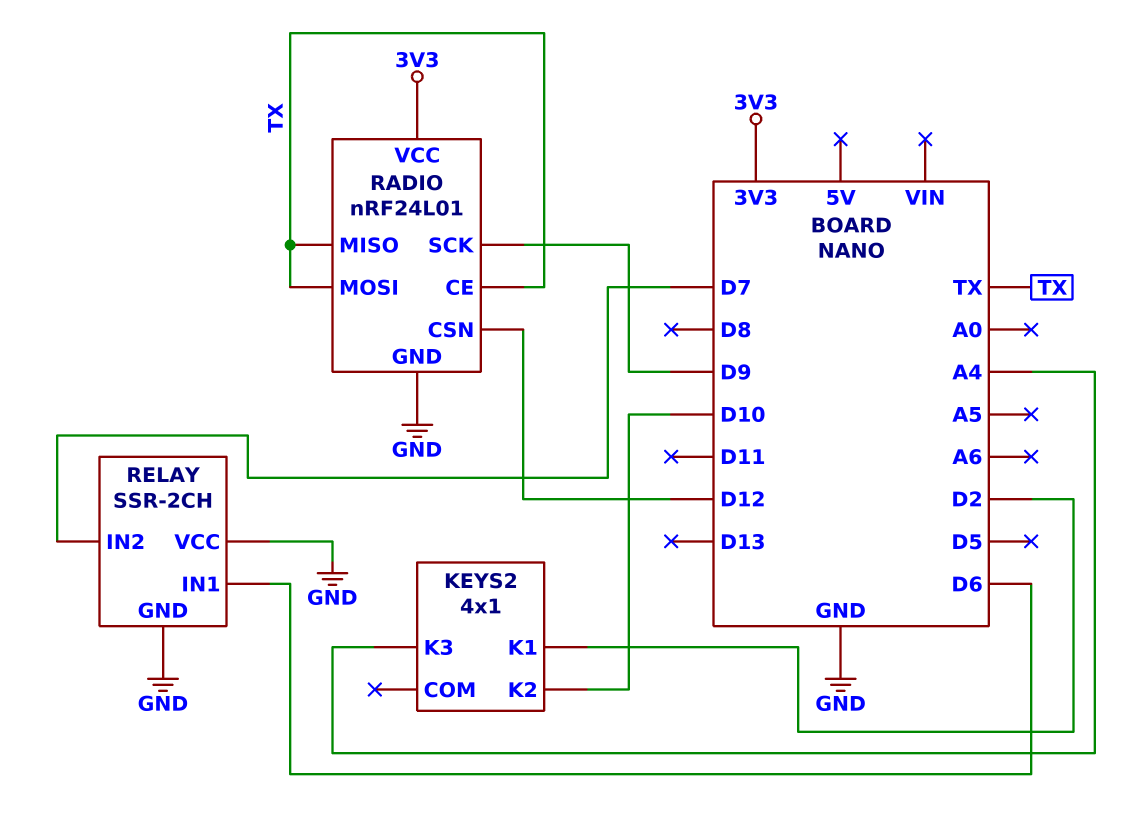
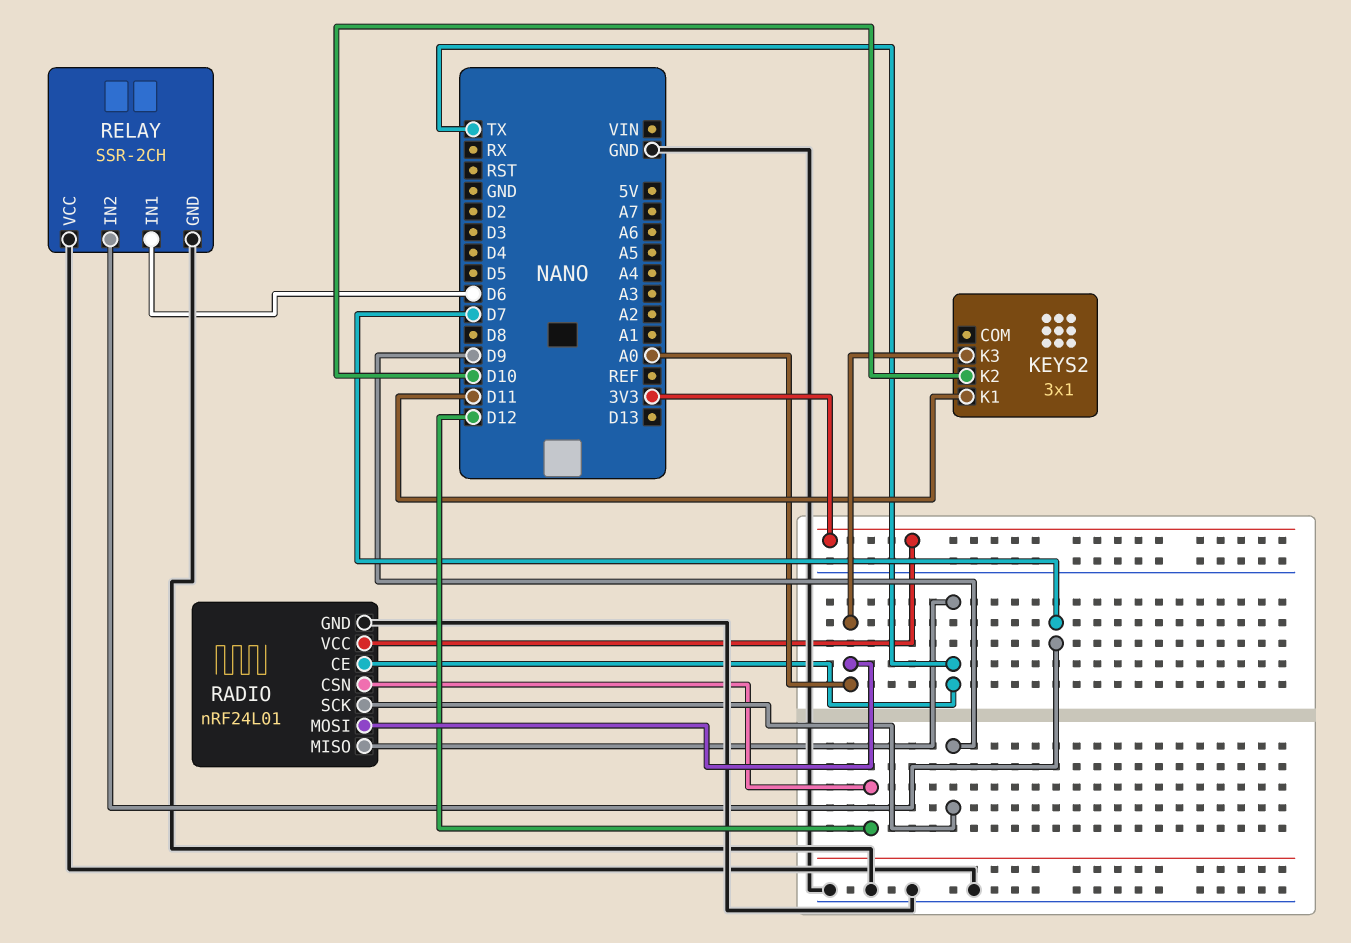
KEYS2: 4x1 -> 3x1
KEYS2 pin K1: D2 -> D11
KEYS2 pin K3: A4 -> A0
RADIO pin MOSI: TX -> A0

